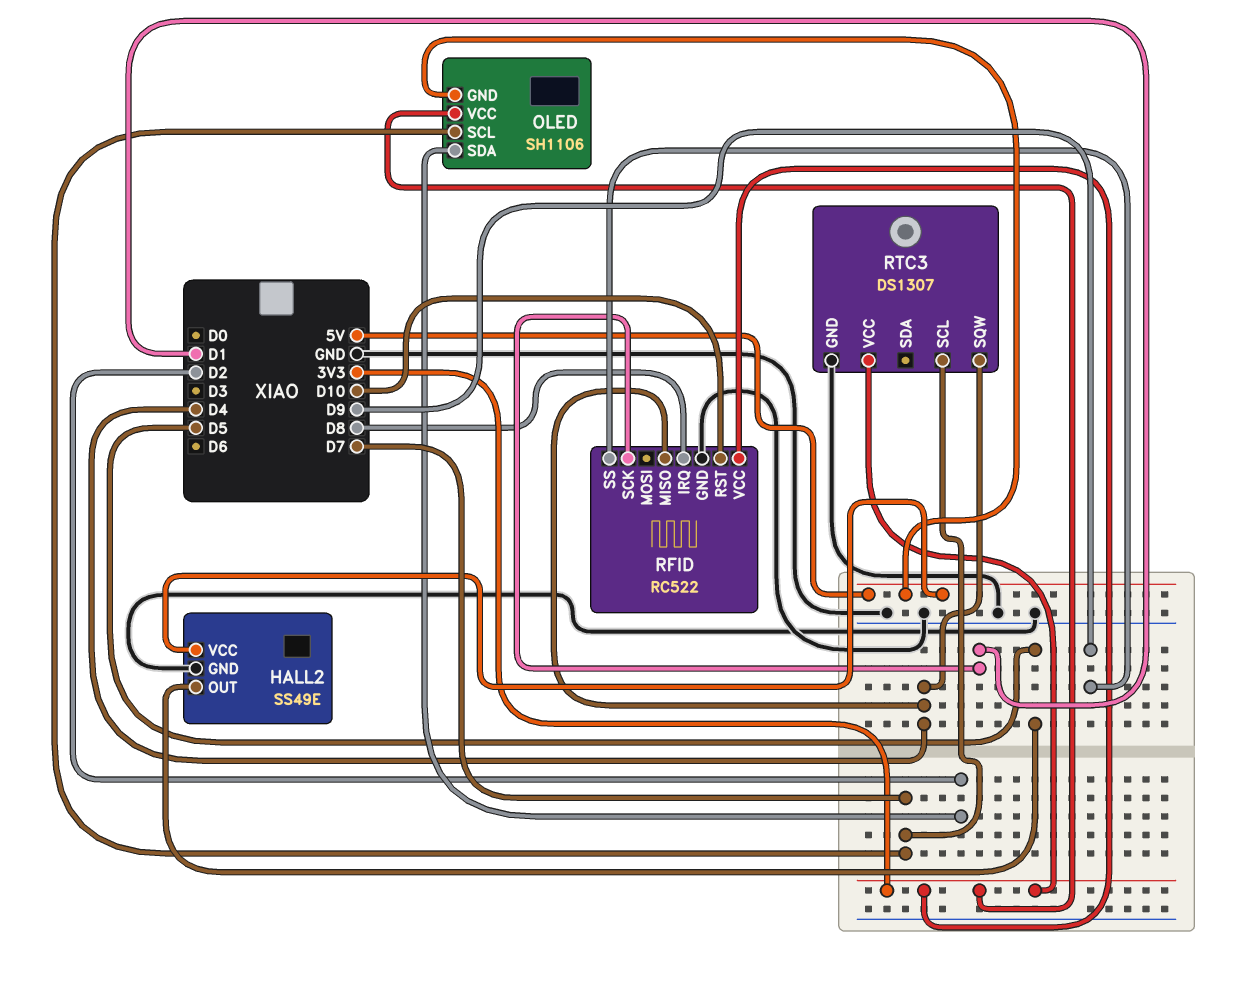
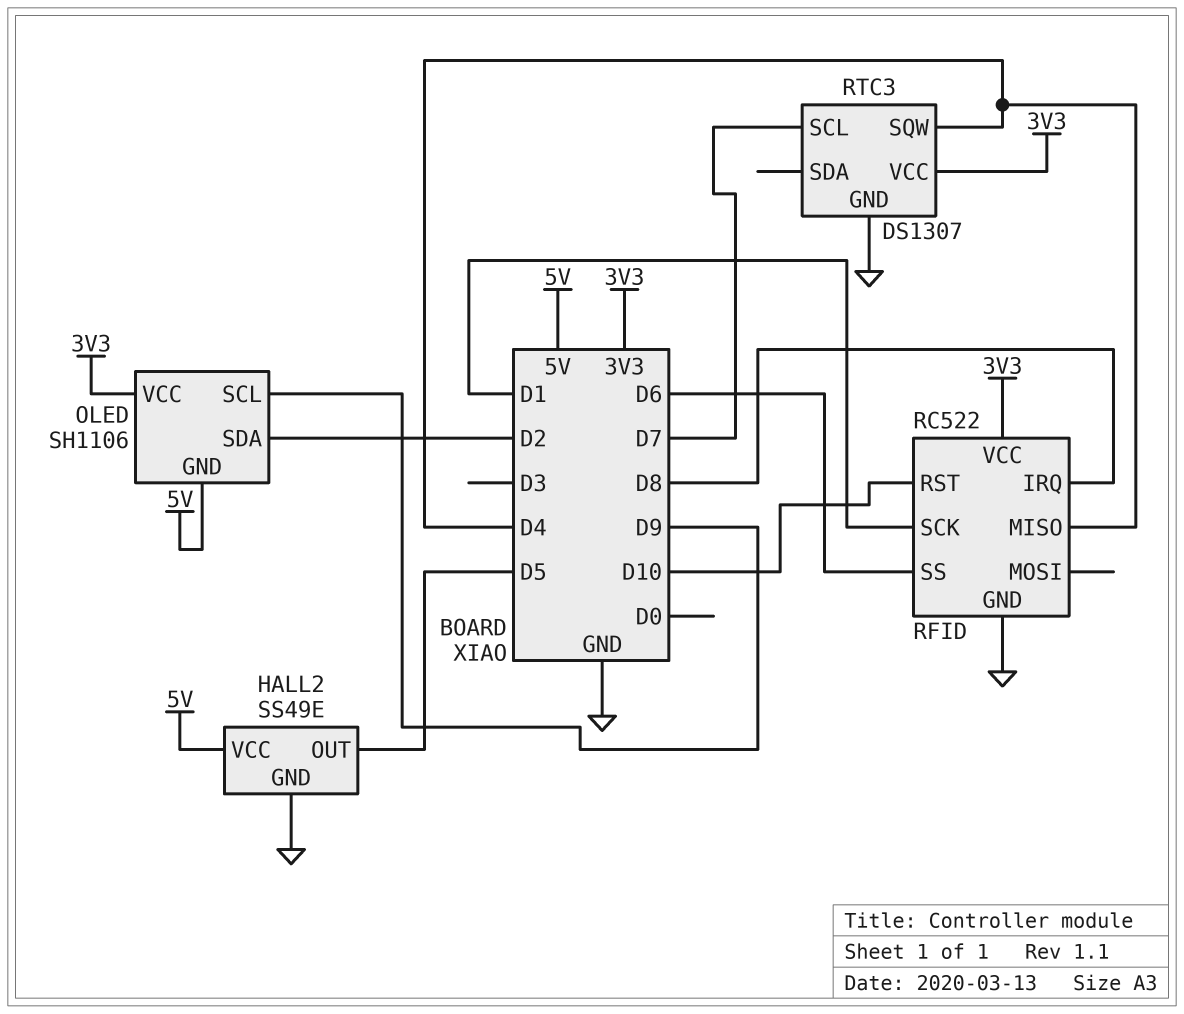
OLED pin SCL: D7 -> D9
RFID pin SS: D9 -> D6

